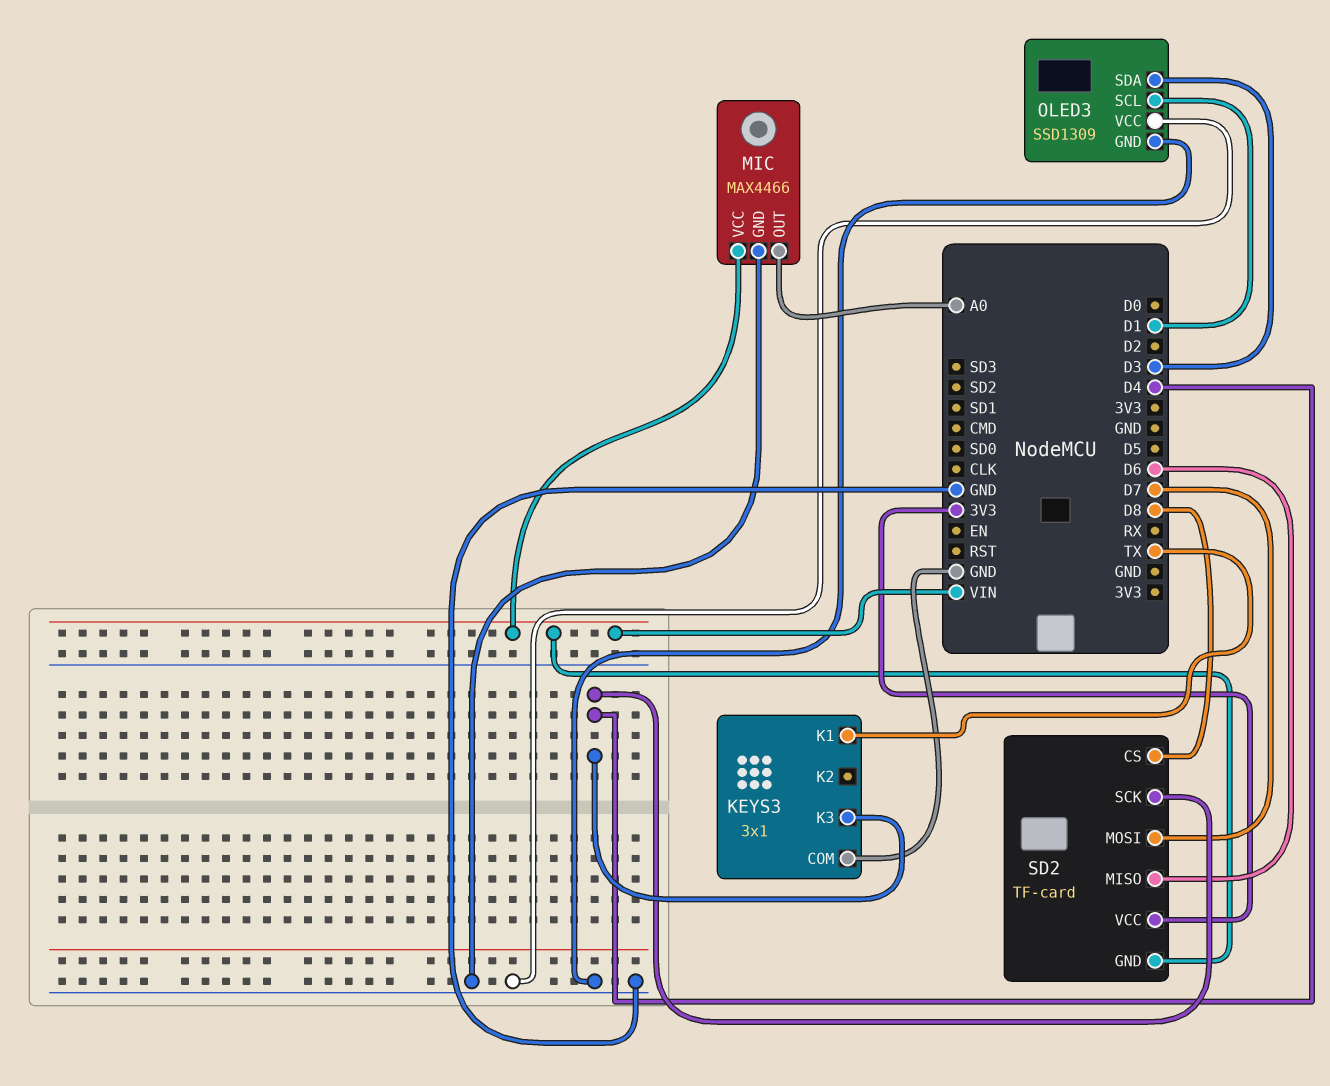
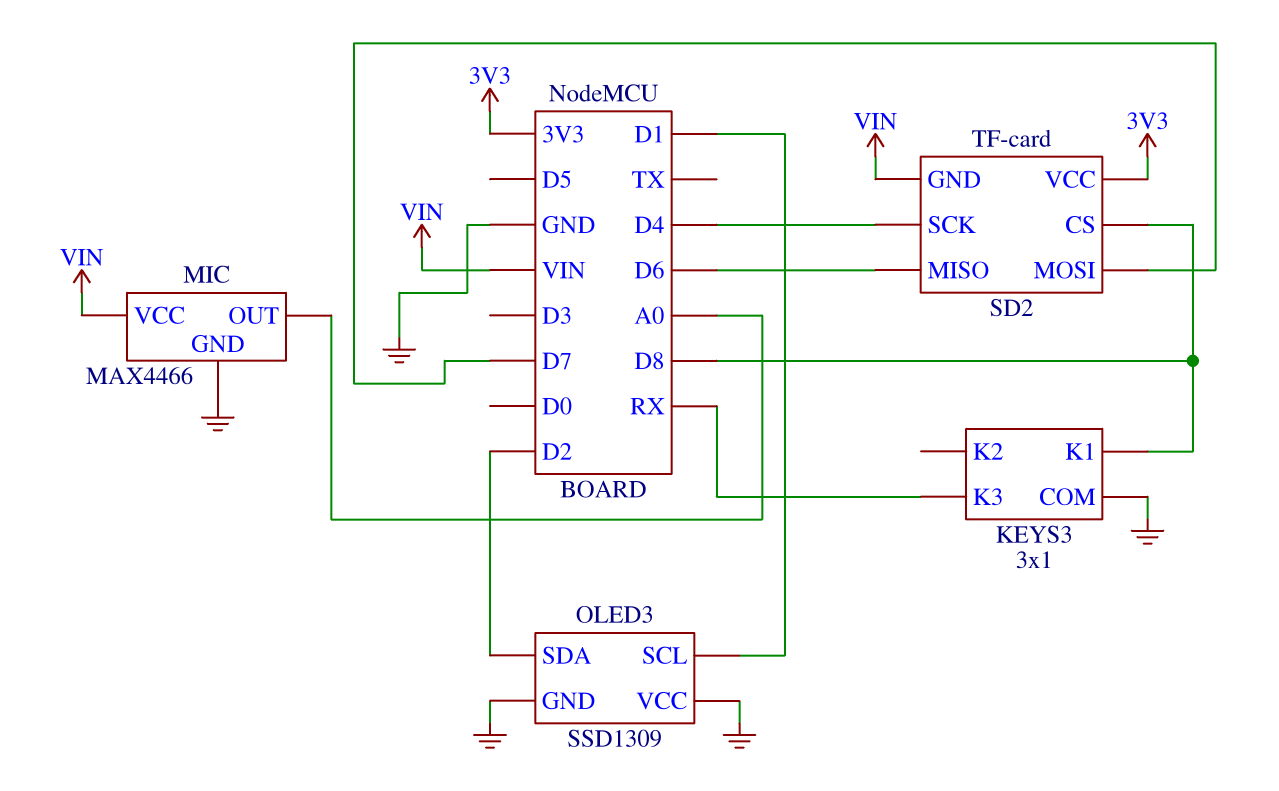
KEYS3 pin K1: TX -> D8
KEYS3 pin K3: D4 -> RX
OLED3 pin SDA: D3 -> D2

